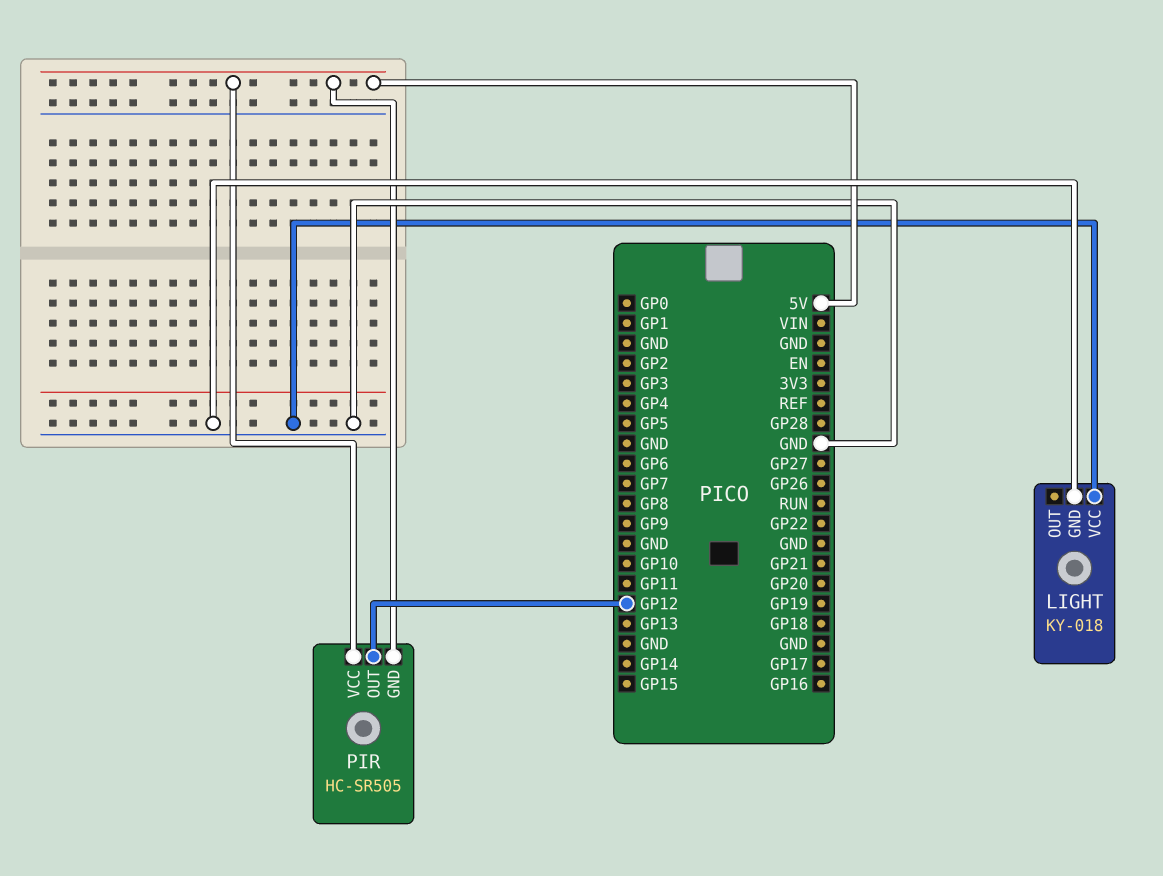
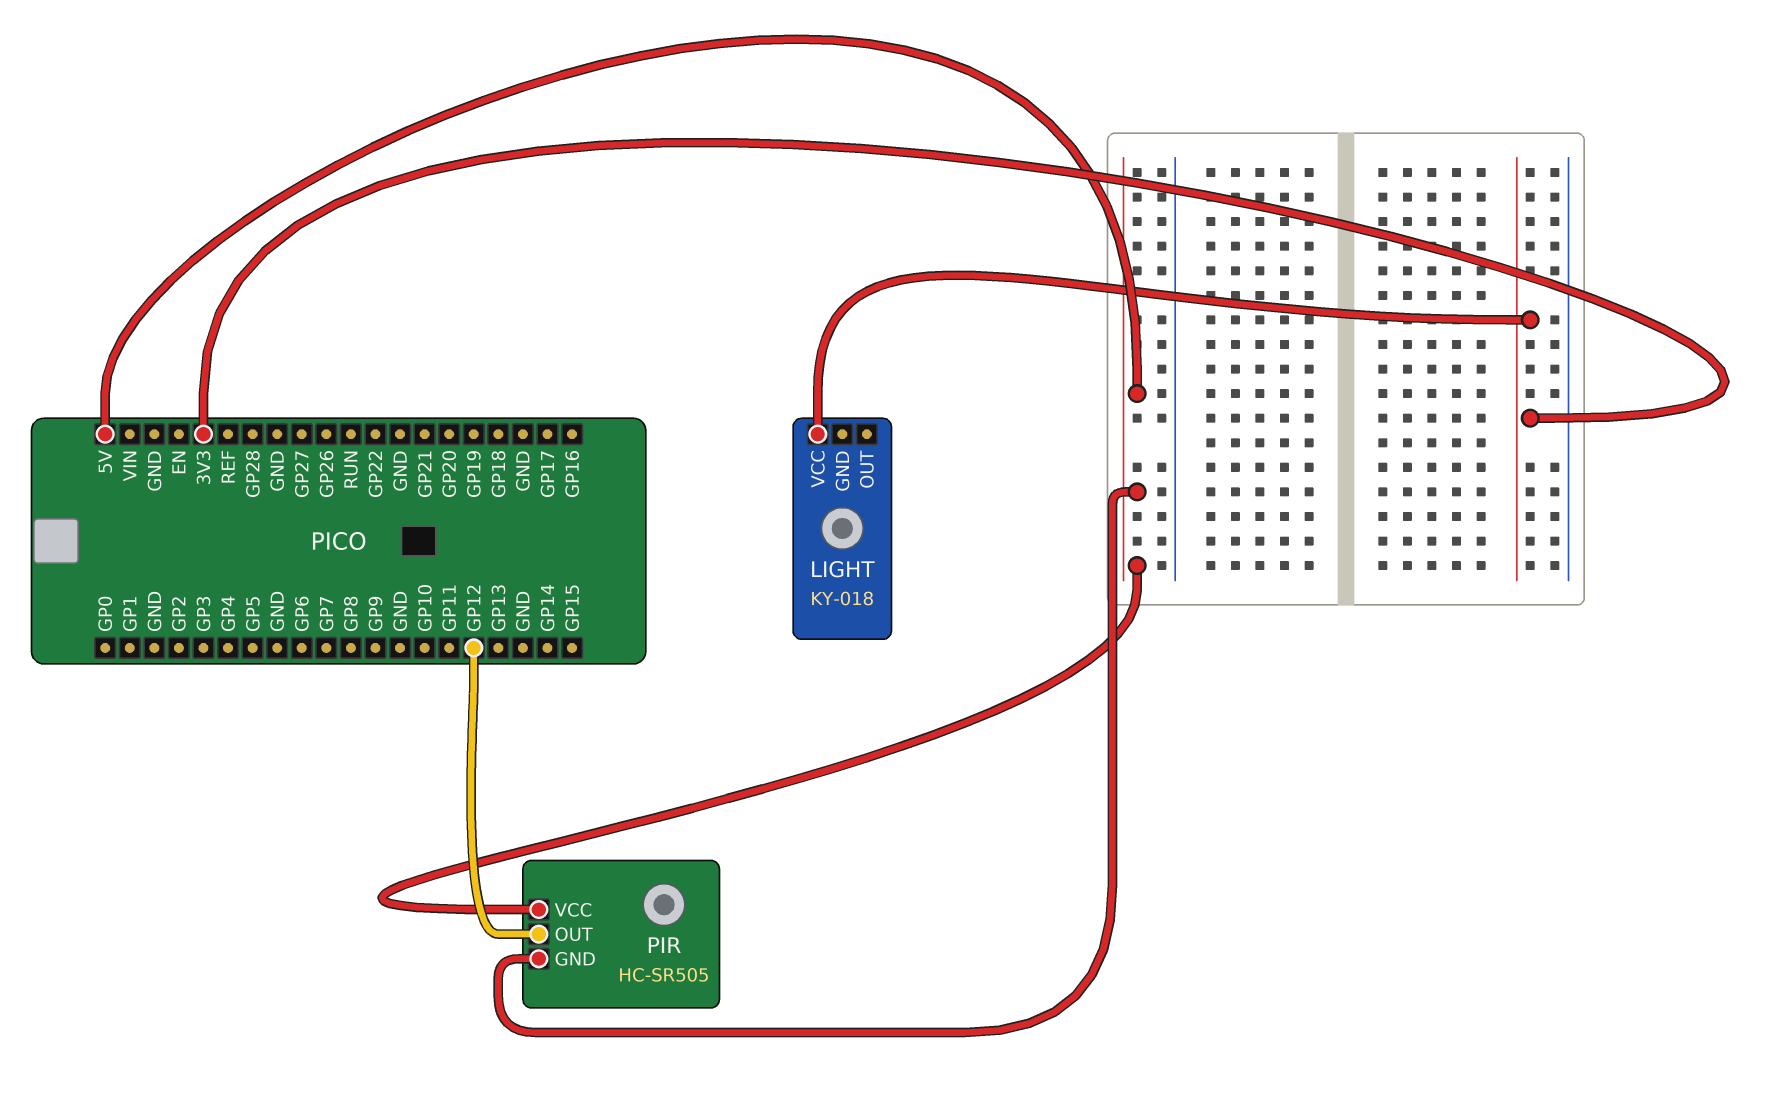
LIGHT pin GND: GND -> none
LIGHT pin VCC: GND -> 3V3

